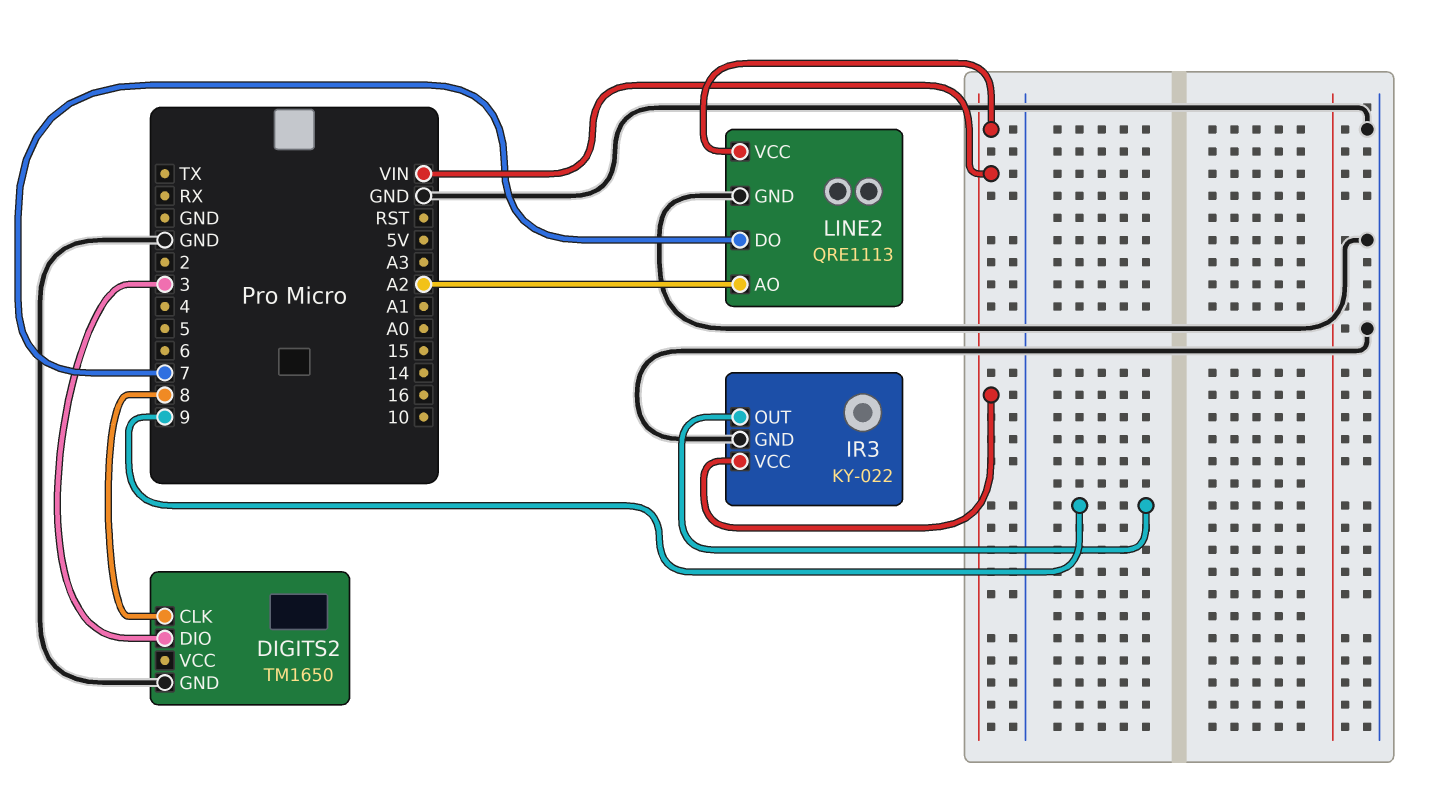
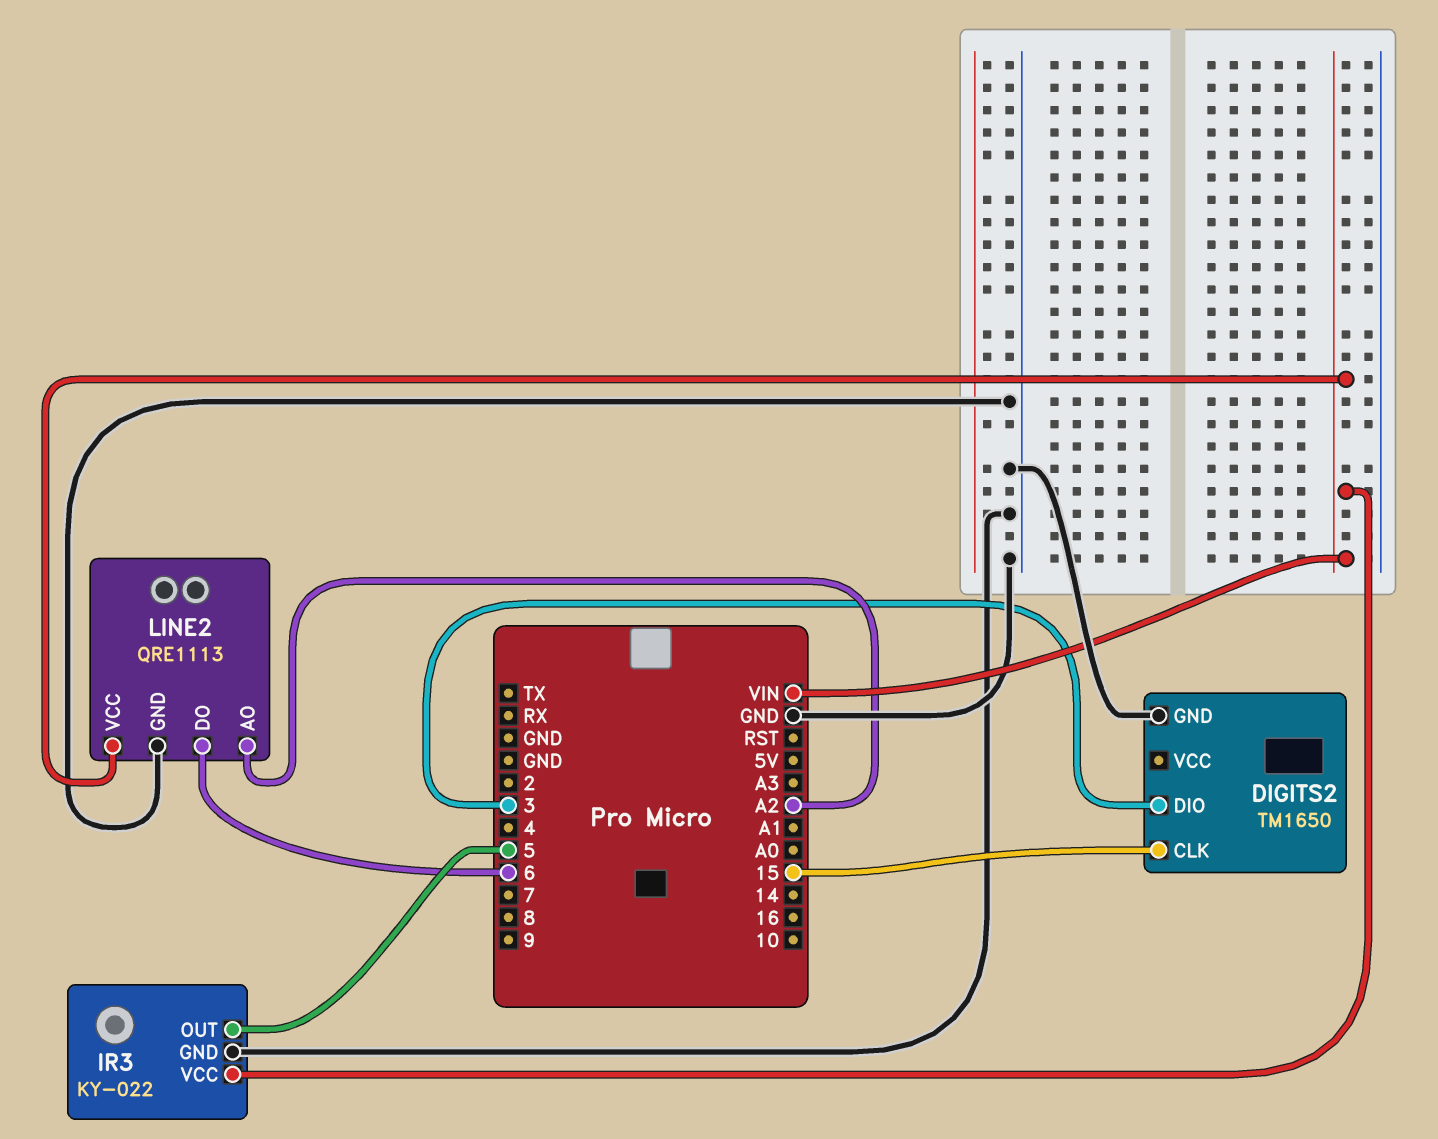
DIGITS2 pin CLK: 8 -> 15
IR3 pin OUT: 9 -> 5
LINE2 pin DO: 7 -> 6

